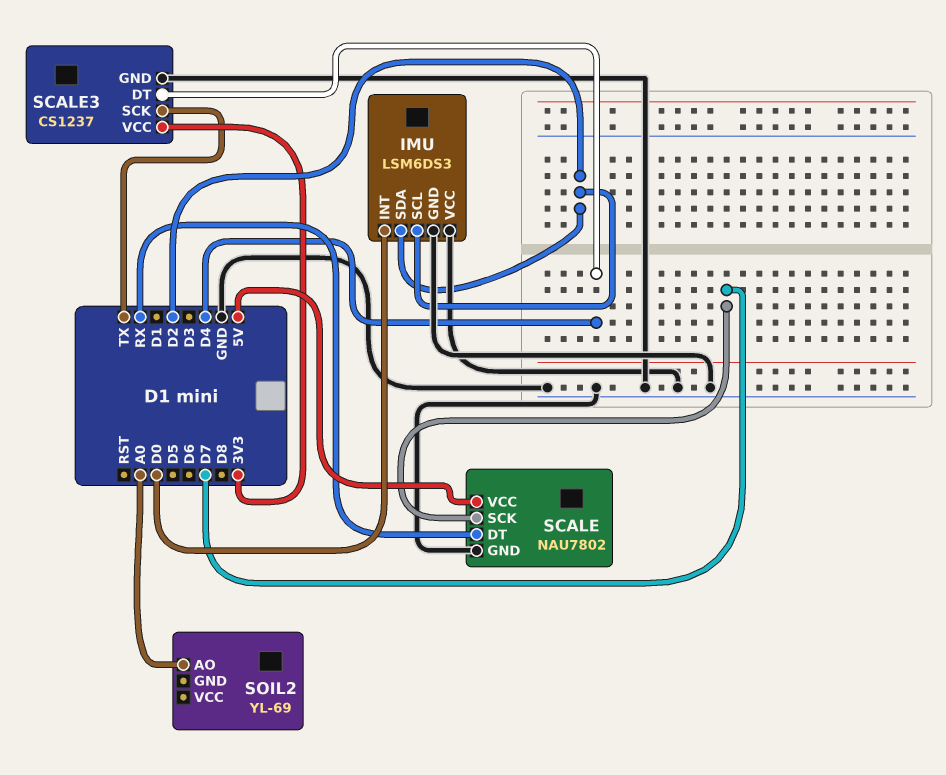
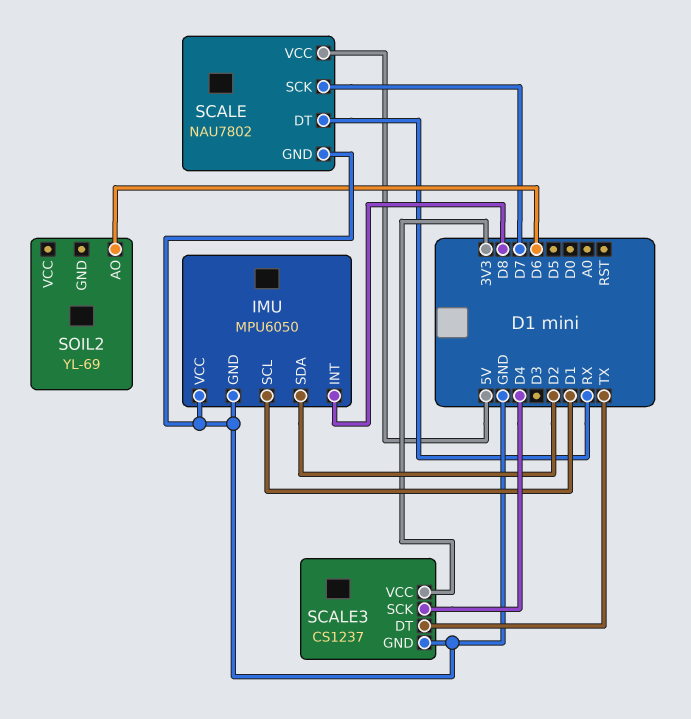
IMU: LSM6DS3 -> MPU6050
IMU pin INT: D0 -> D8
IMU pin SCL: D2 -> D1
SCALE3 pin DT: D4 -> TX
SCALE3 pin SCK: TX -> D4
SOIL2 pin AO: A0 -> D6

